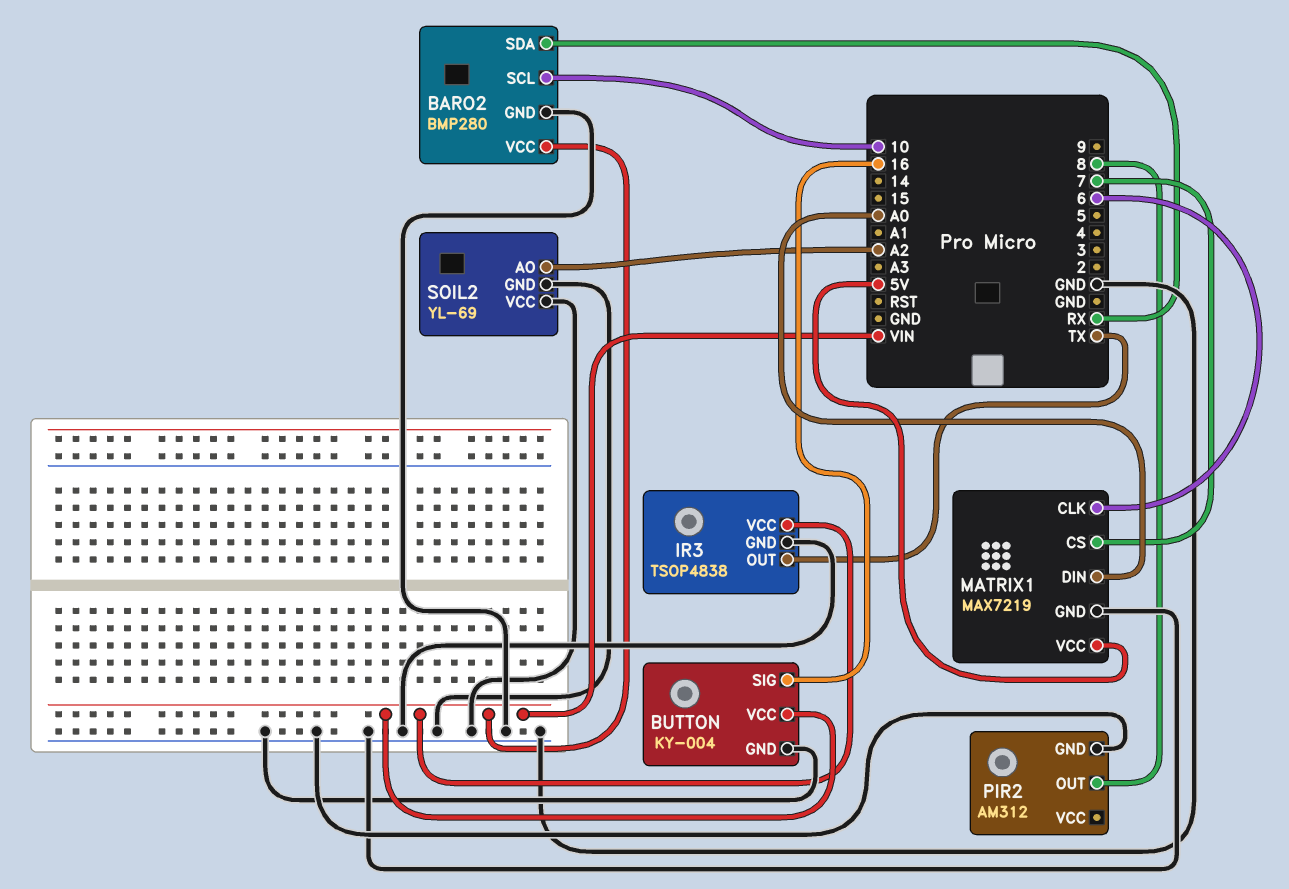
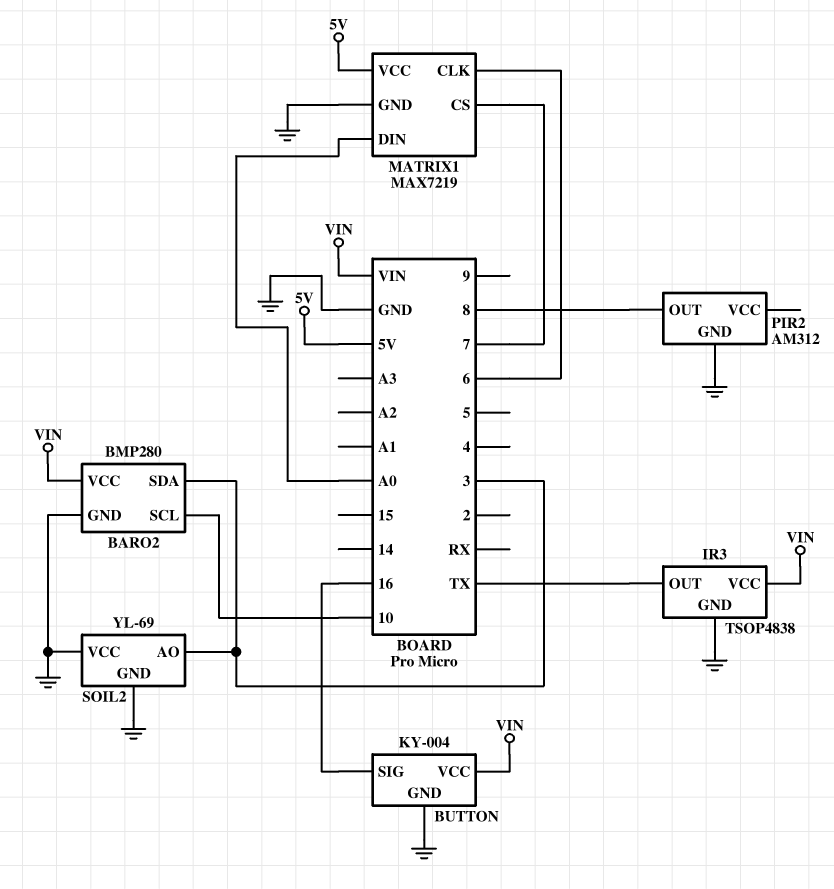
BARO2 pin SDA: RX -> 3
SOIL2 pin AO: A2 -> 3

